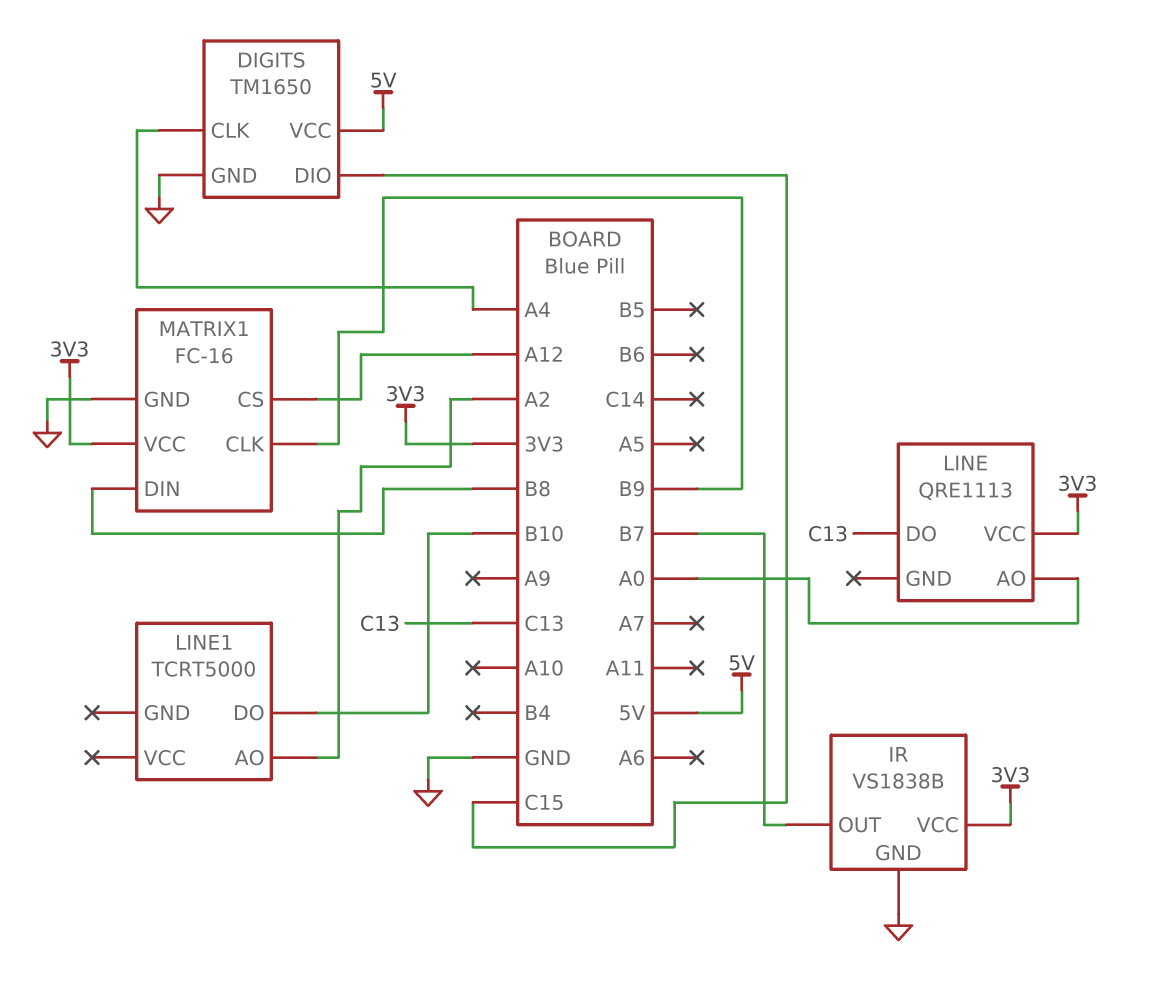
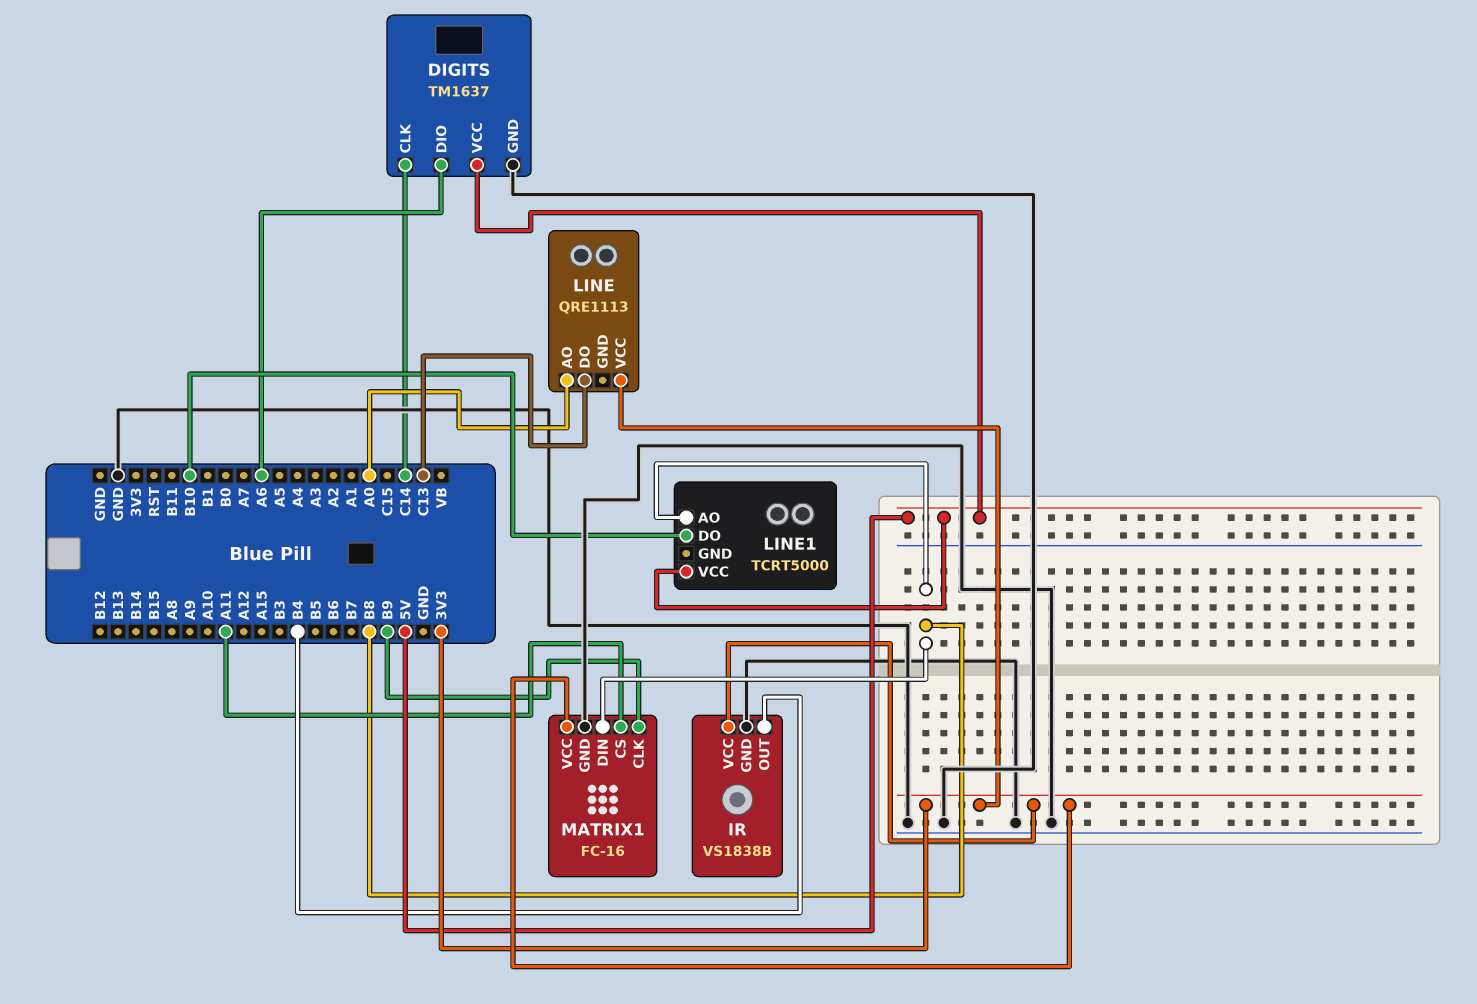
DIGITS: TM1650 -> TM1637
DIGITS pin CLK: A4 -> C14
DIGITS pin DIO: C15 -> A6
IR pin OUT: B7 -> B4
LINE1 pin AO: A2 -> B8
LINE1 pin VCC: none -> 5V
MATRIX1 pin CS: A12 -> A11

